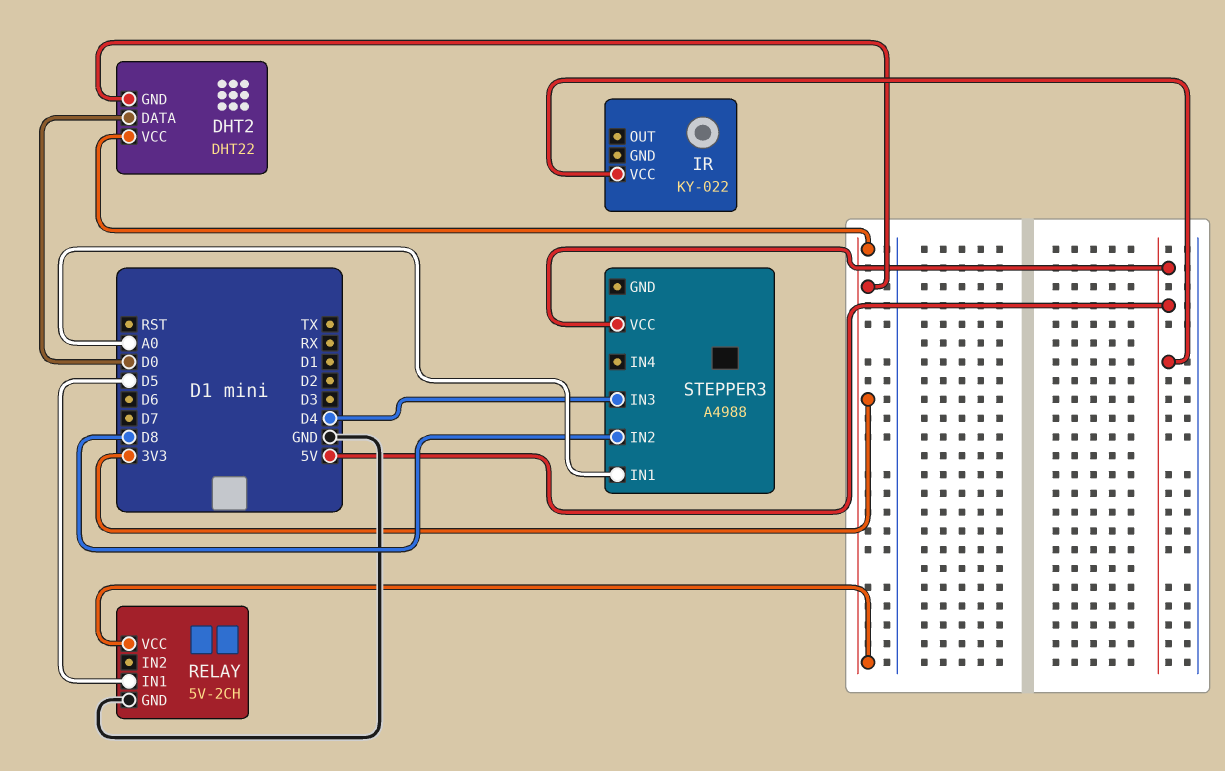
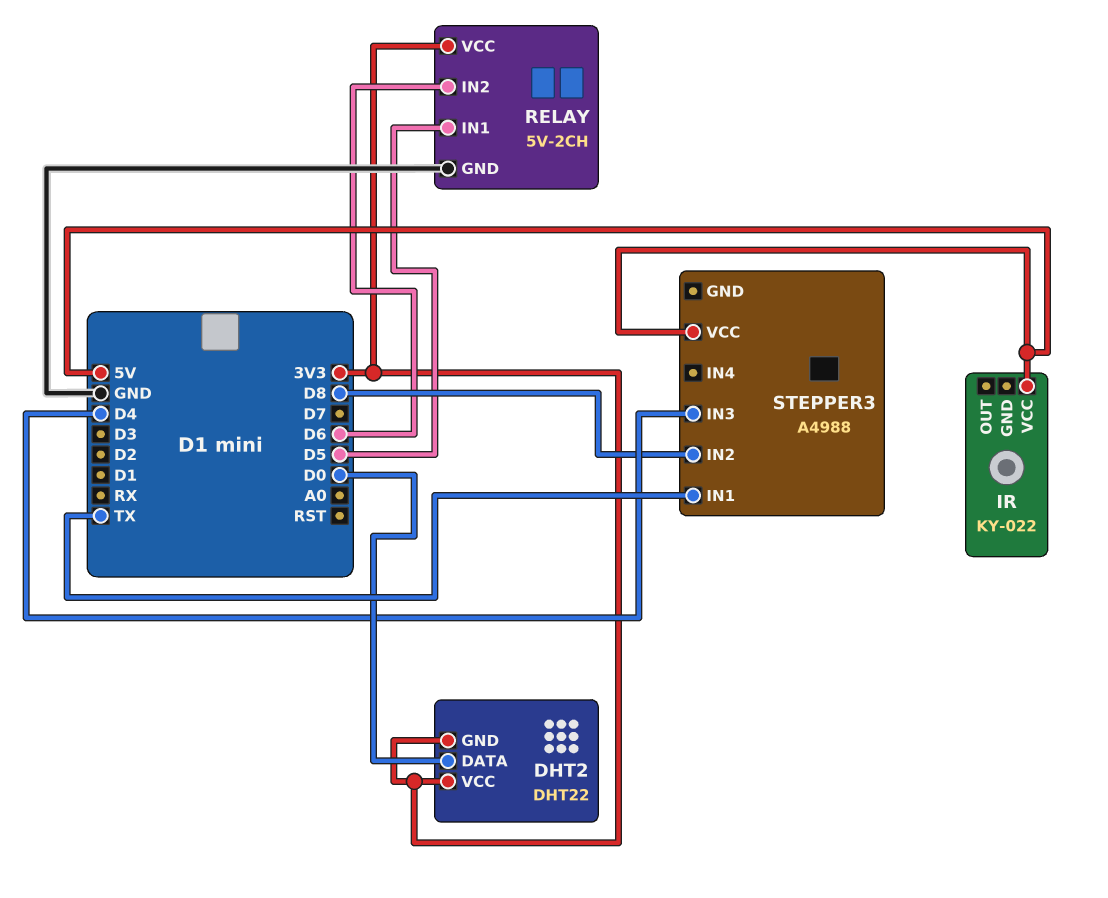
RELAY pin IN2: none -> D6
STEPPER3 pin IN1: A0 -> TX

